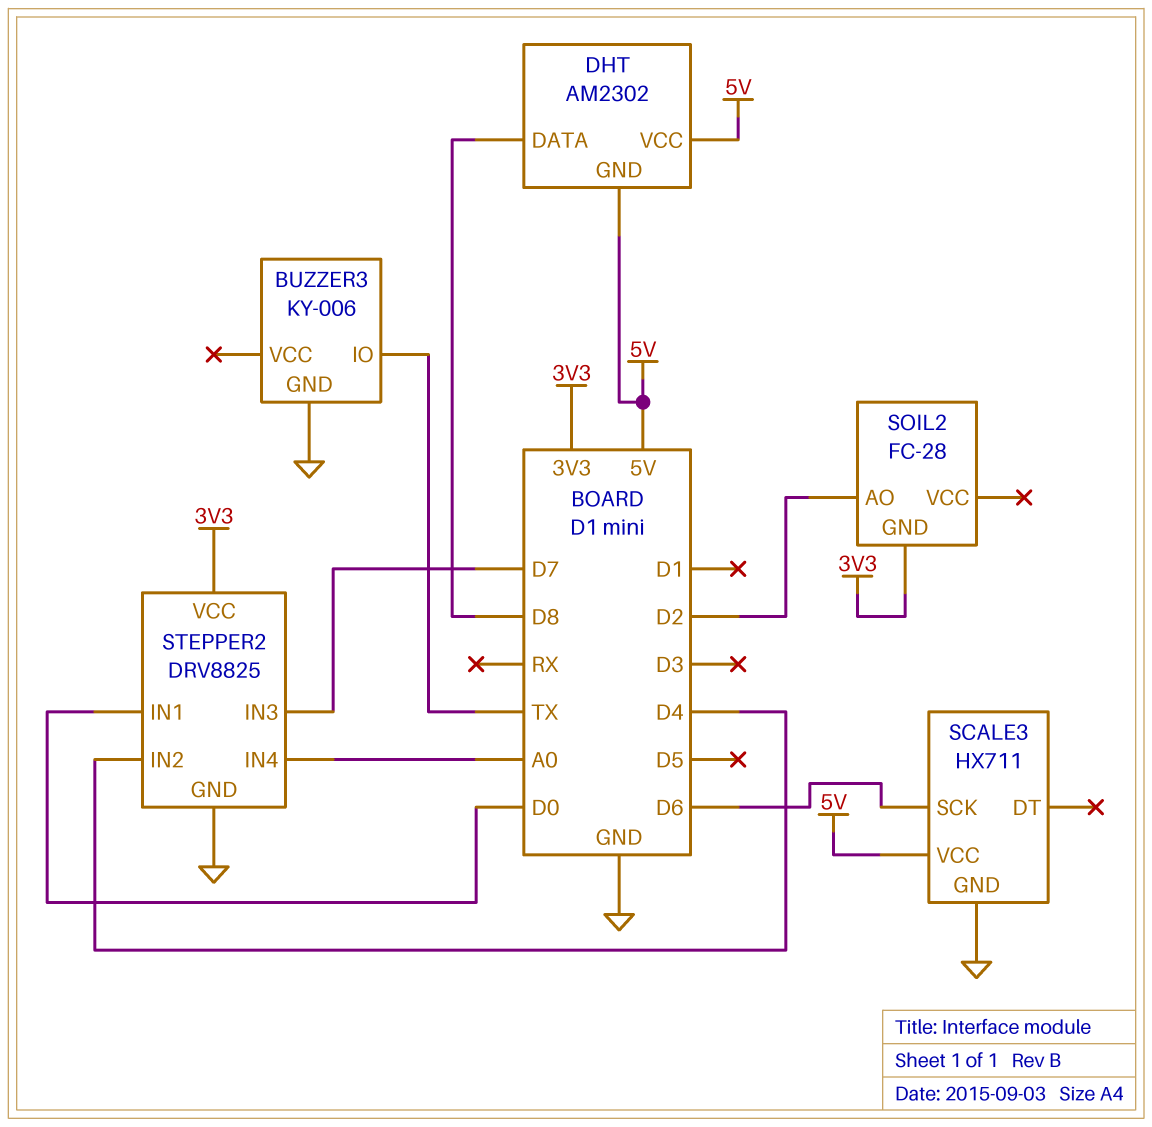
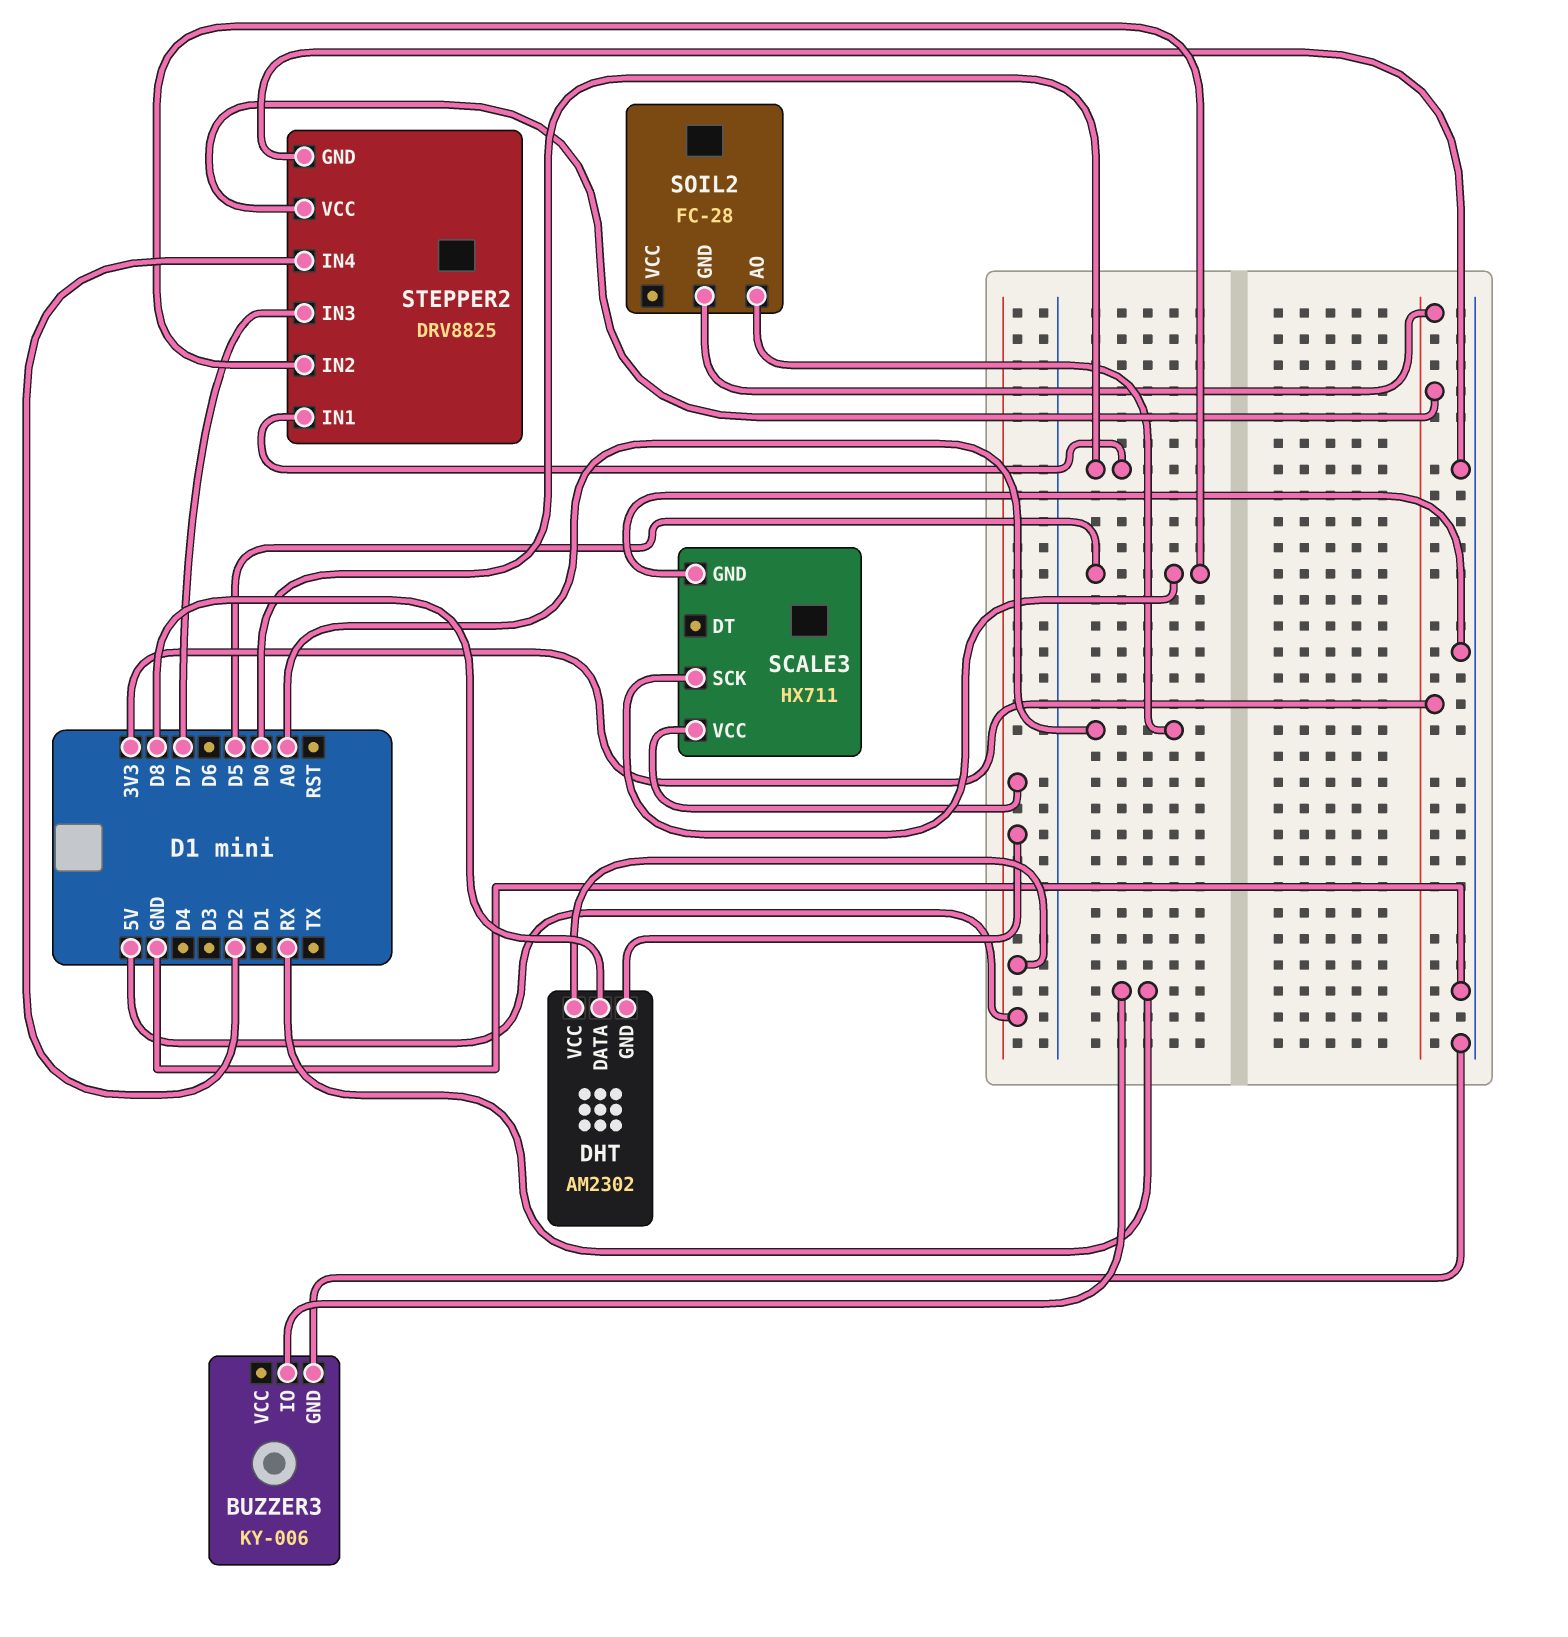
BUZZER3 pin IO: TX -> RX
SCALE3 pin SCK: D6 -> D5
SOIL2 pin AO: D2 -> A0
STEPPER2 pin IN2: D4 -> D5
STEPPER2 pin IN4: A0 -> D2

